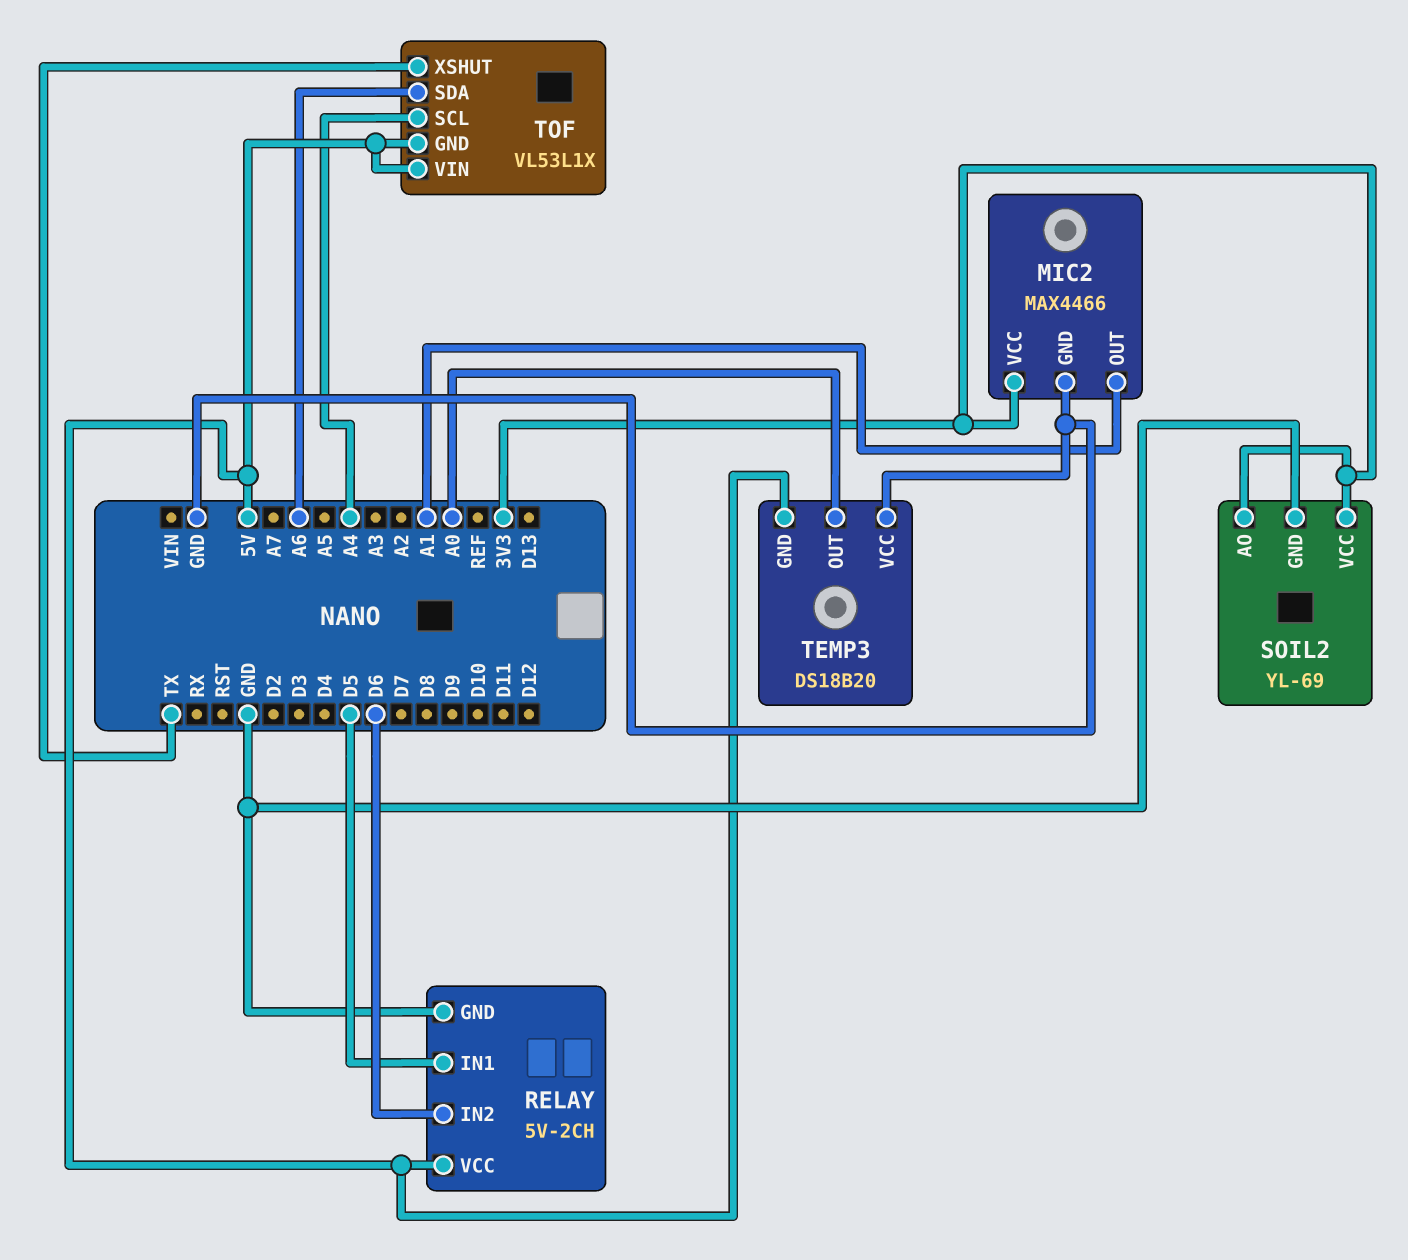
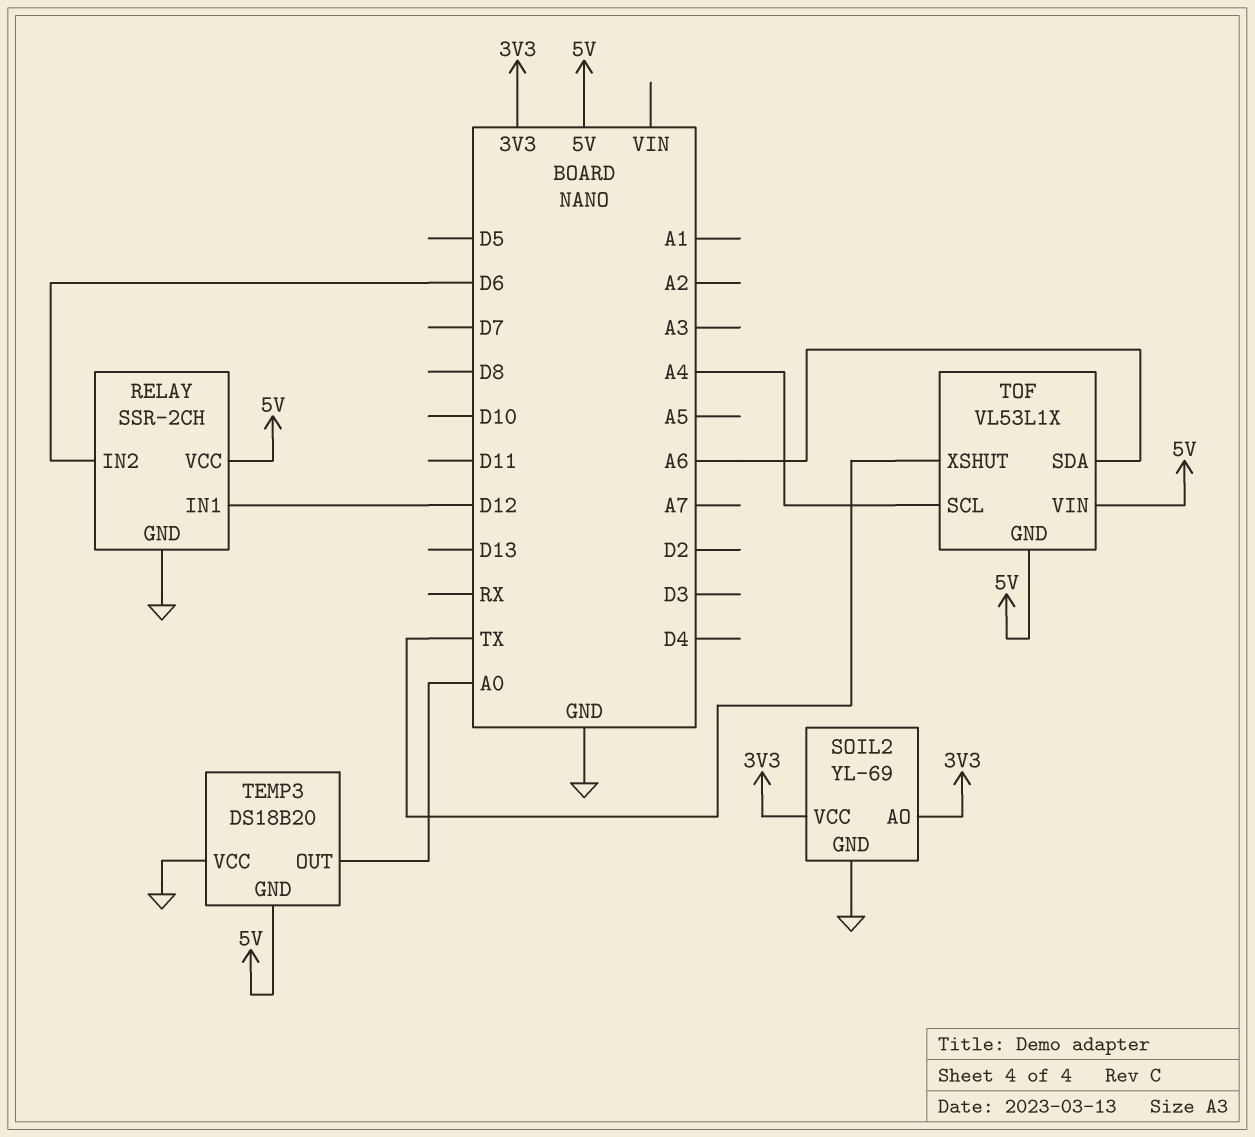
MIC2: MAX4466 -> none
MIC2 pin GND: GND -> none
MIC2 pin OUT: A1 -> none
MIC2 pin VCC: 3V3 -> none
RELAY: 5V-2CH -> SSR-2CH
RELAY pin IN1: D5 -> D12

